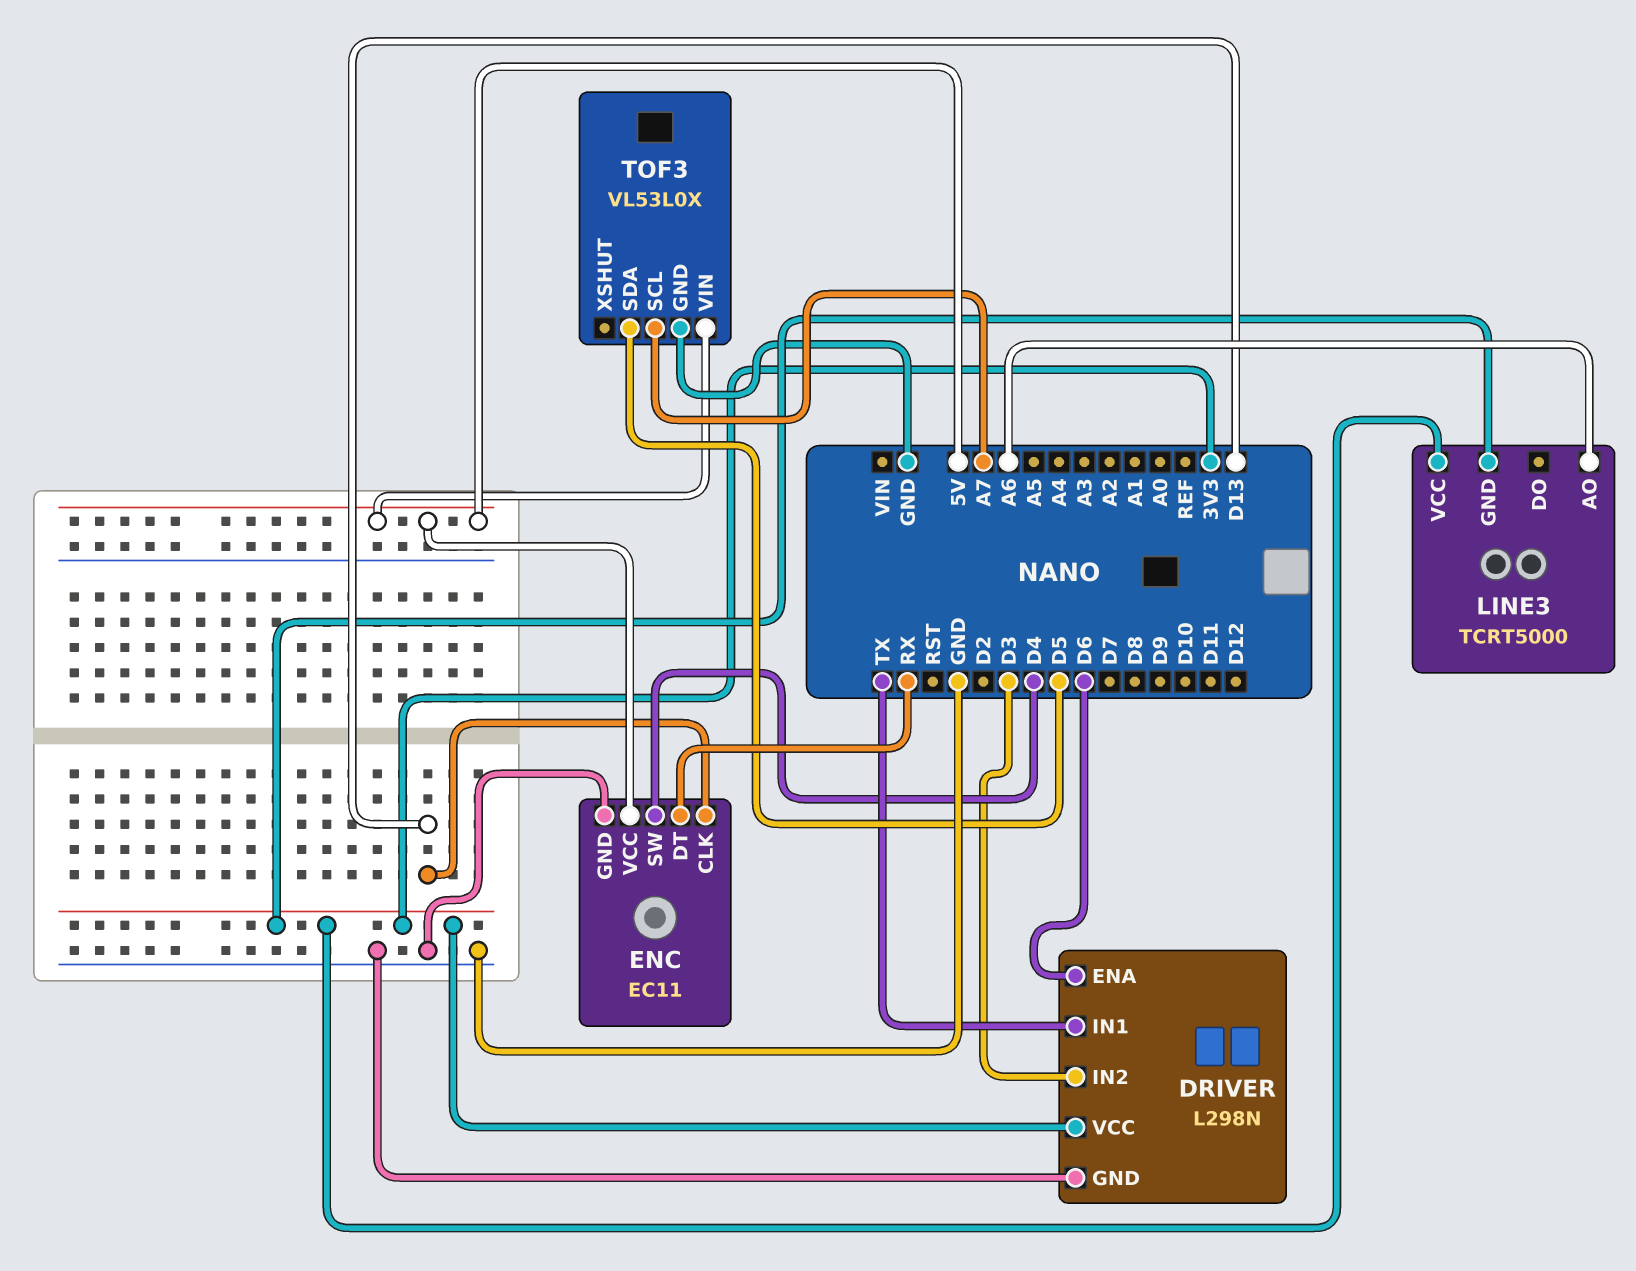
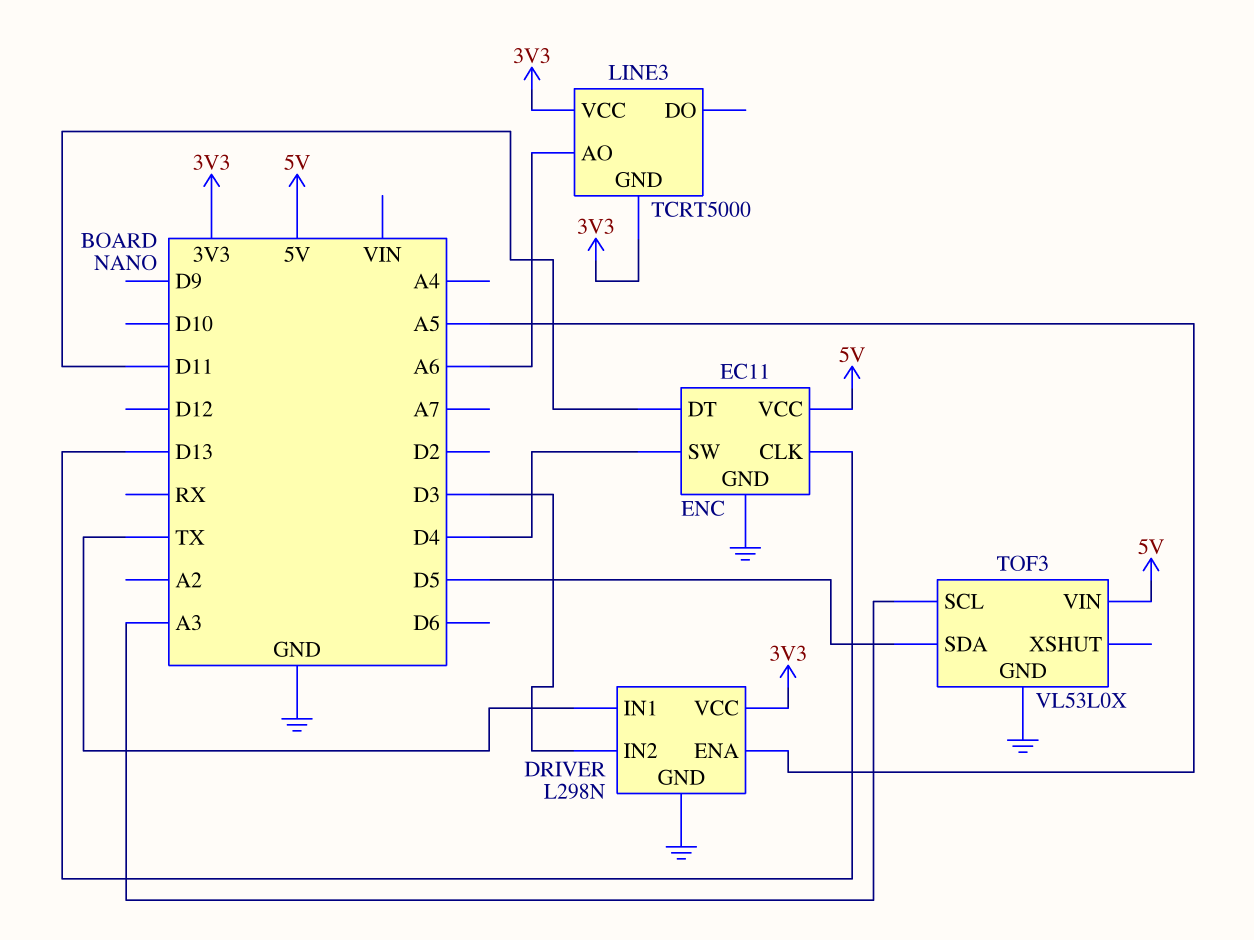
DRIVER pin ENA: D6 -> A5
ENC pin DT: RX -> D11
TOF3 pin SCL: A7 -> A3

